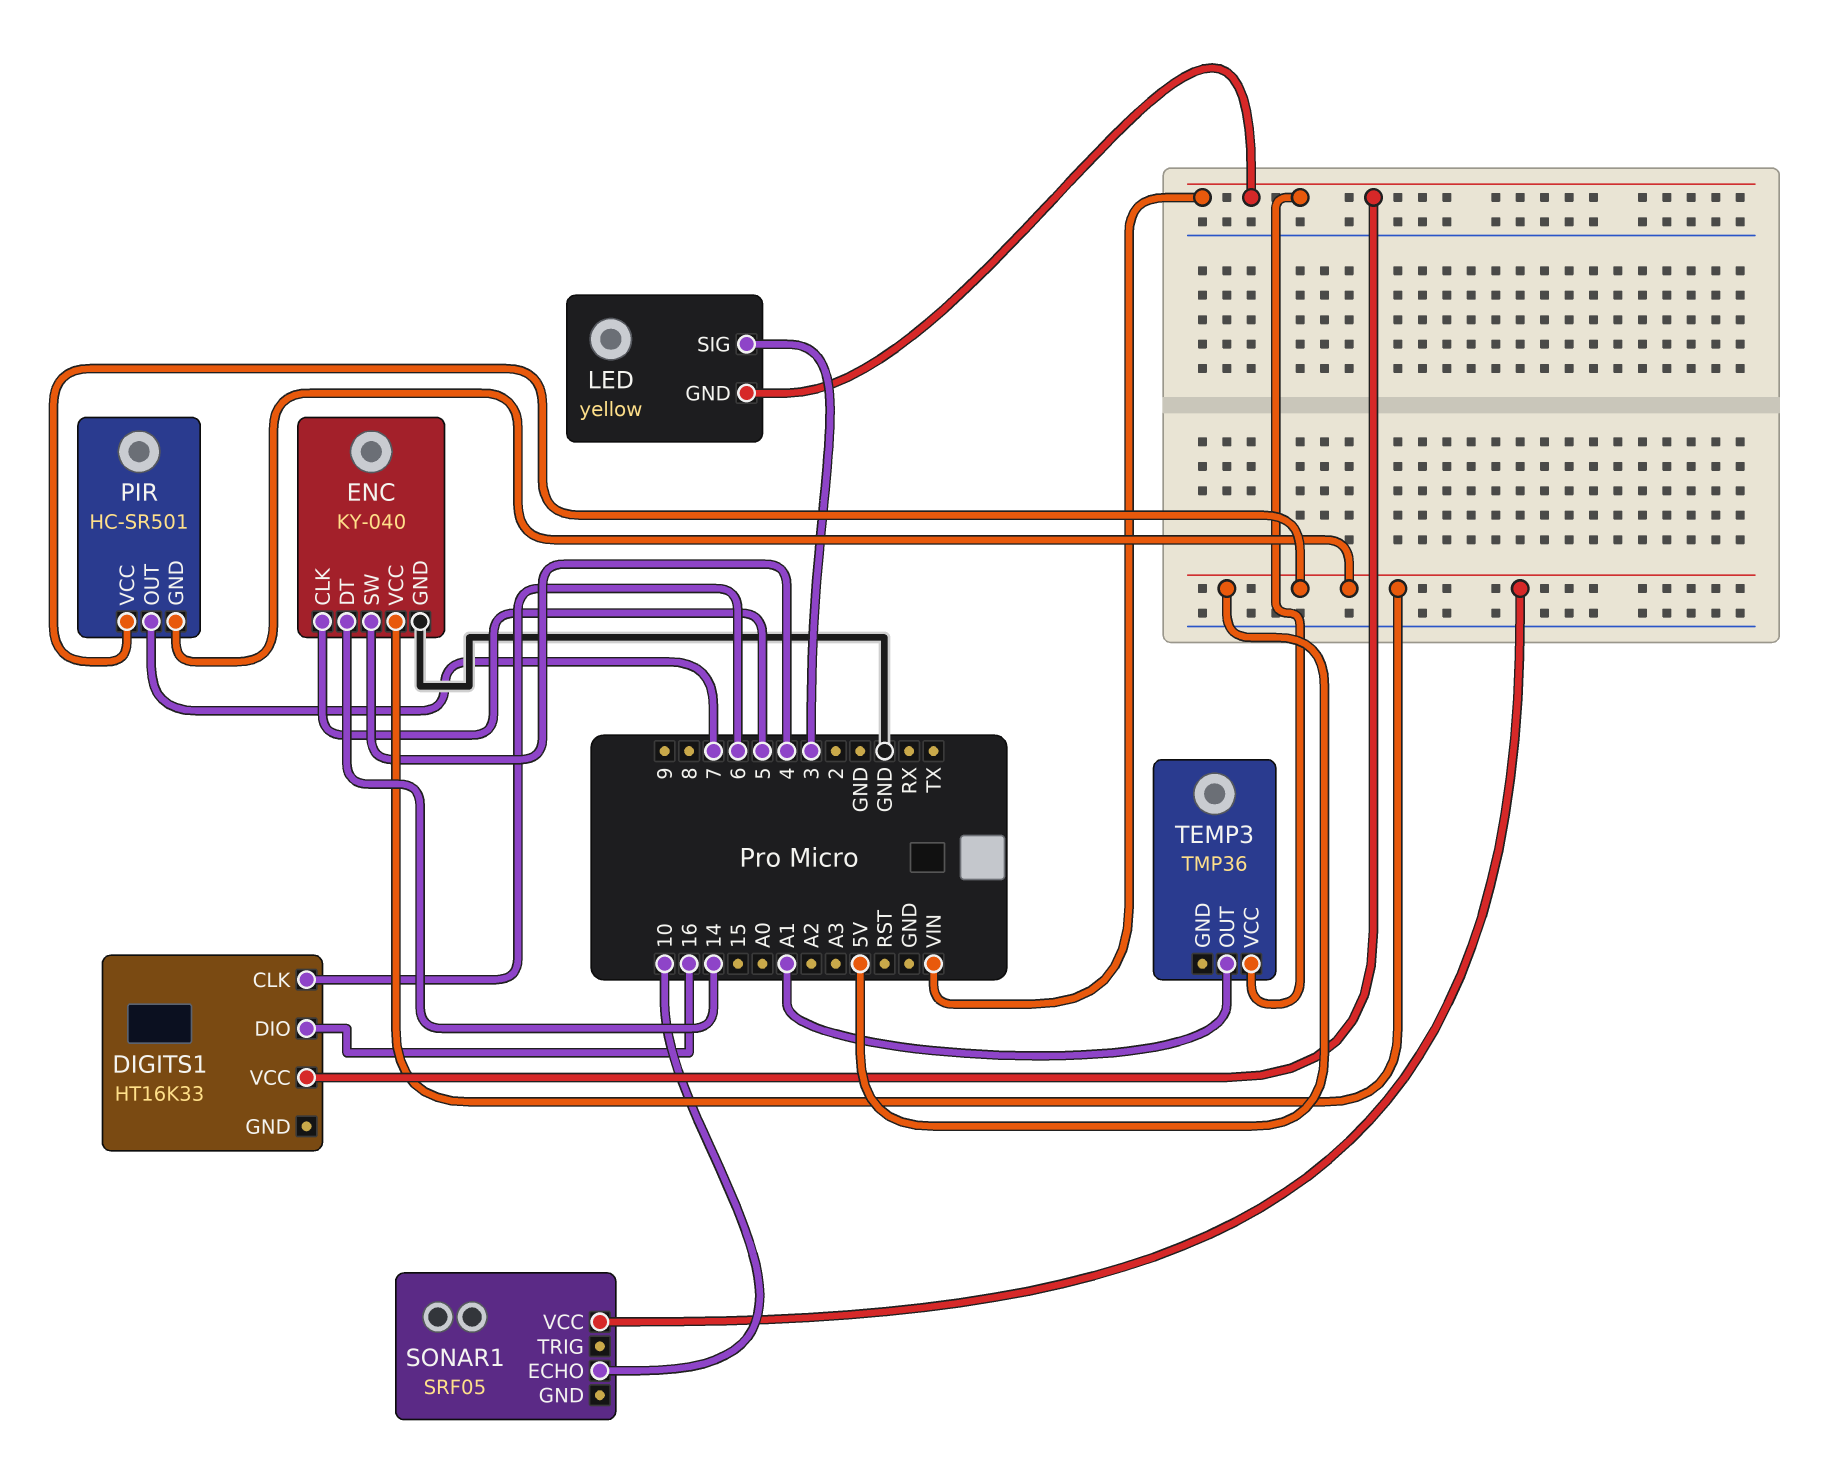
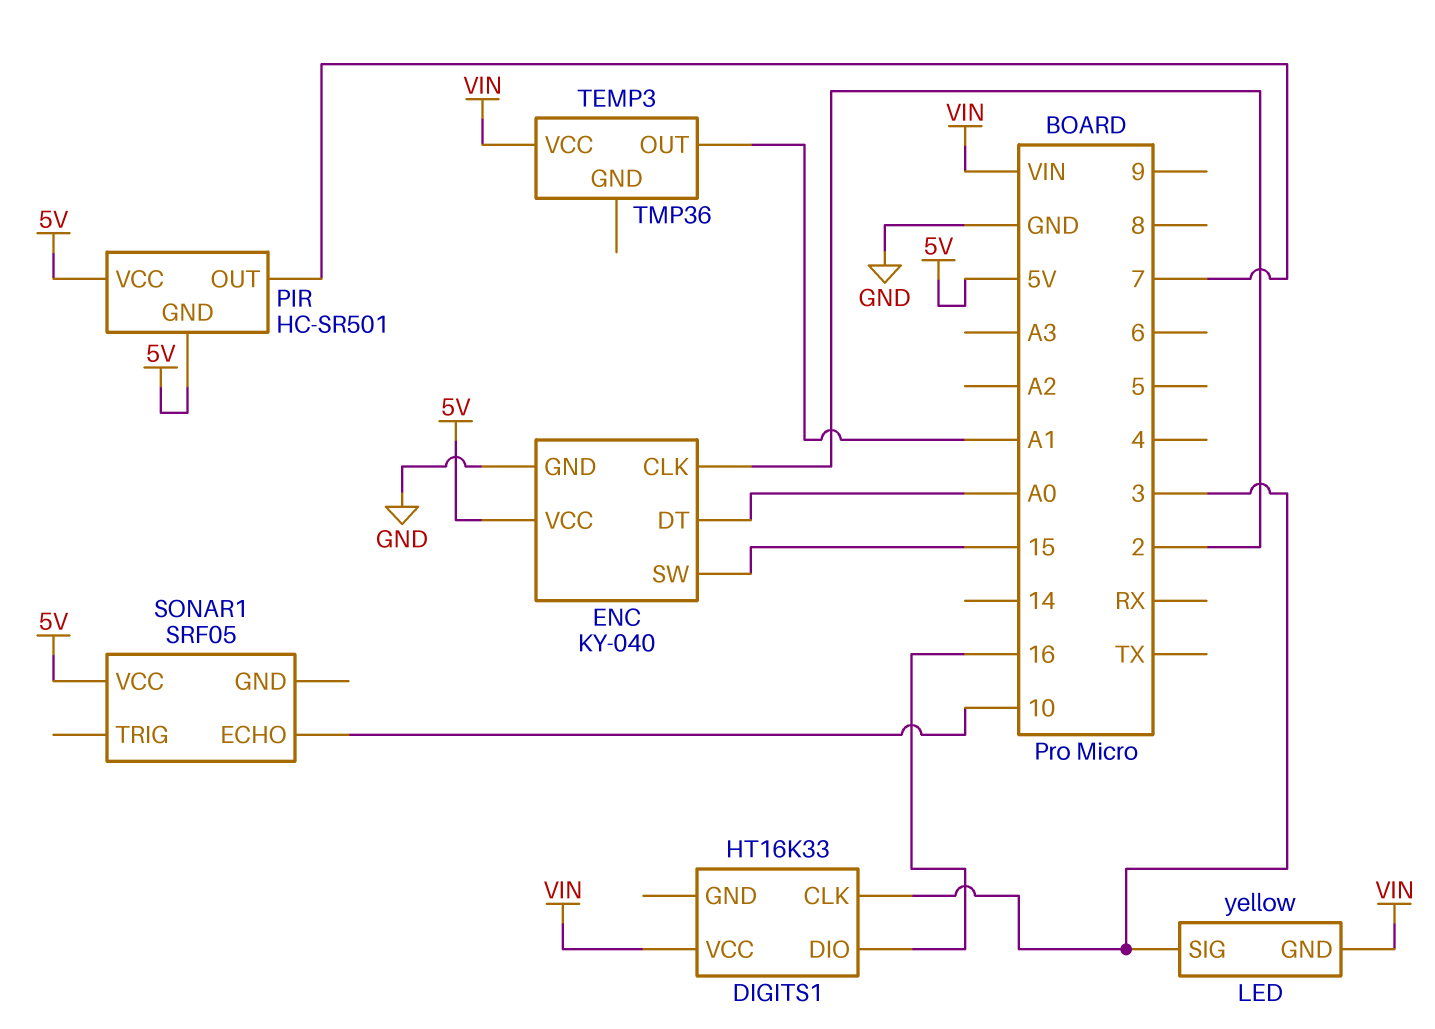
DIGITS1 pin CLK: 6 -> 3
ENC pin CLK: 5 -> 2
ENC pin DT: 14 -> A0
ENC pin SW: 4 -> 15

